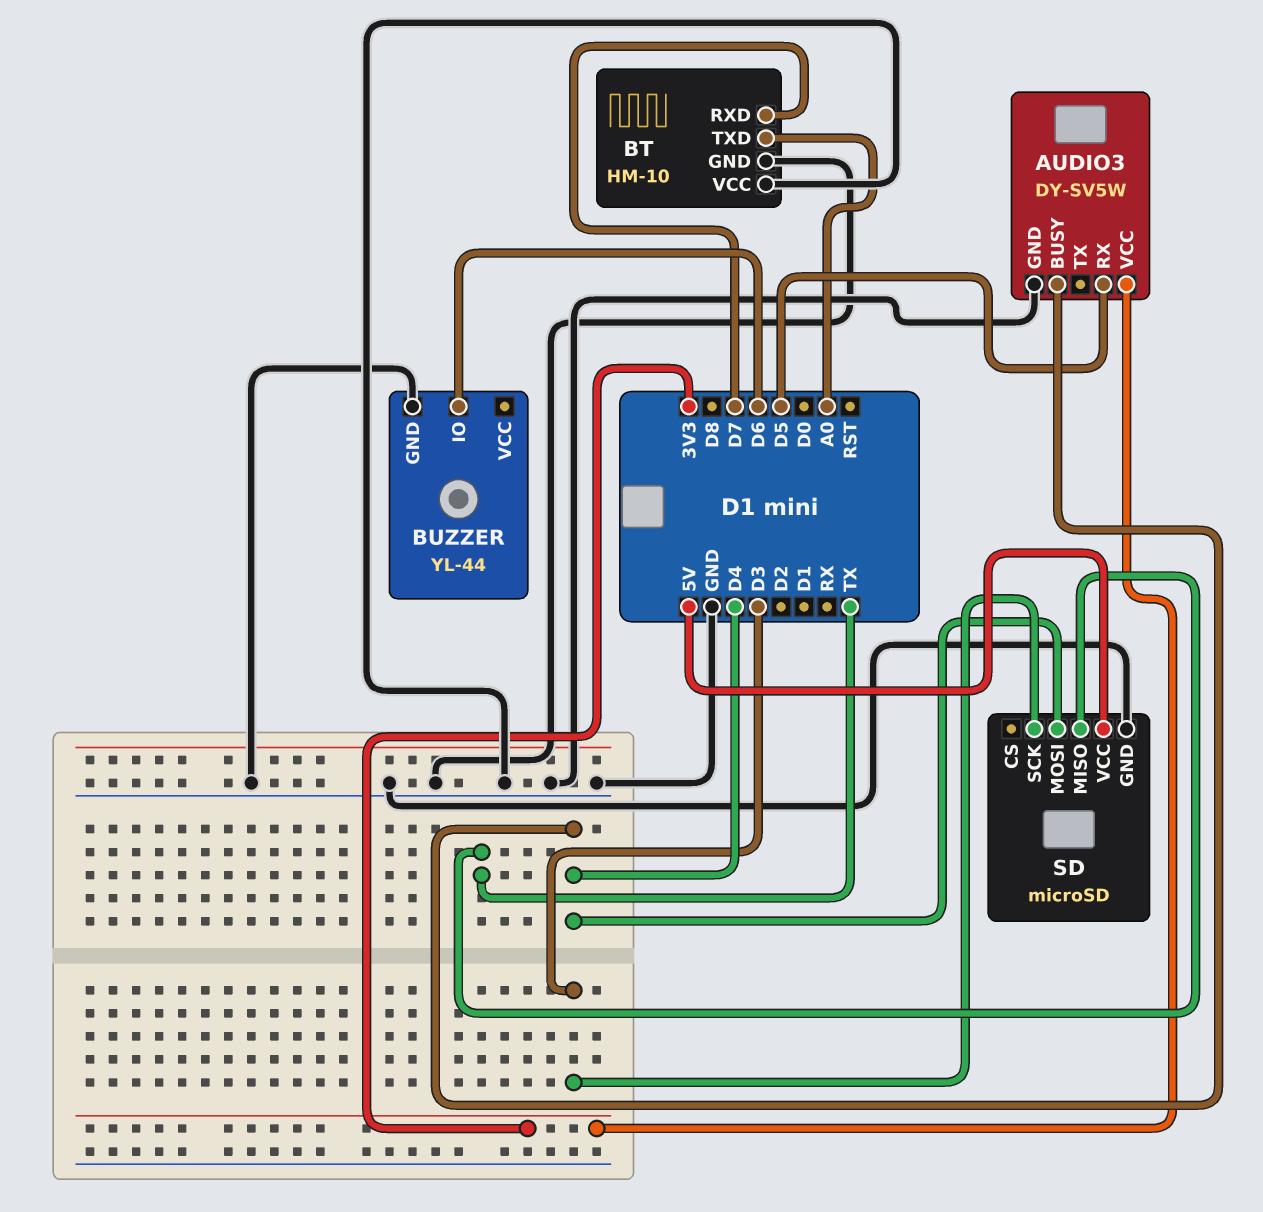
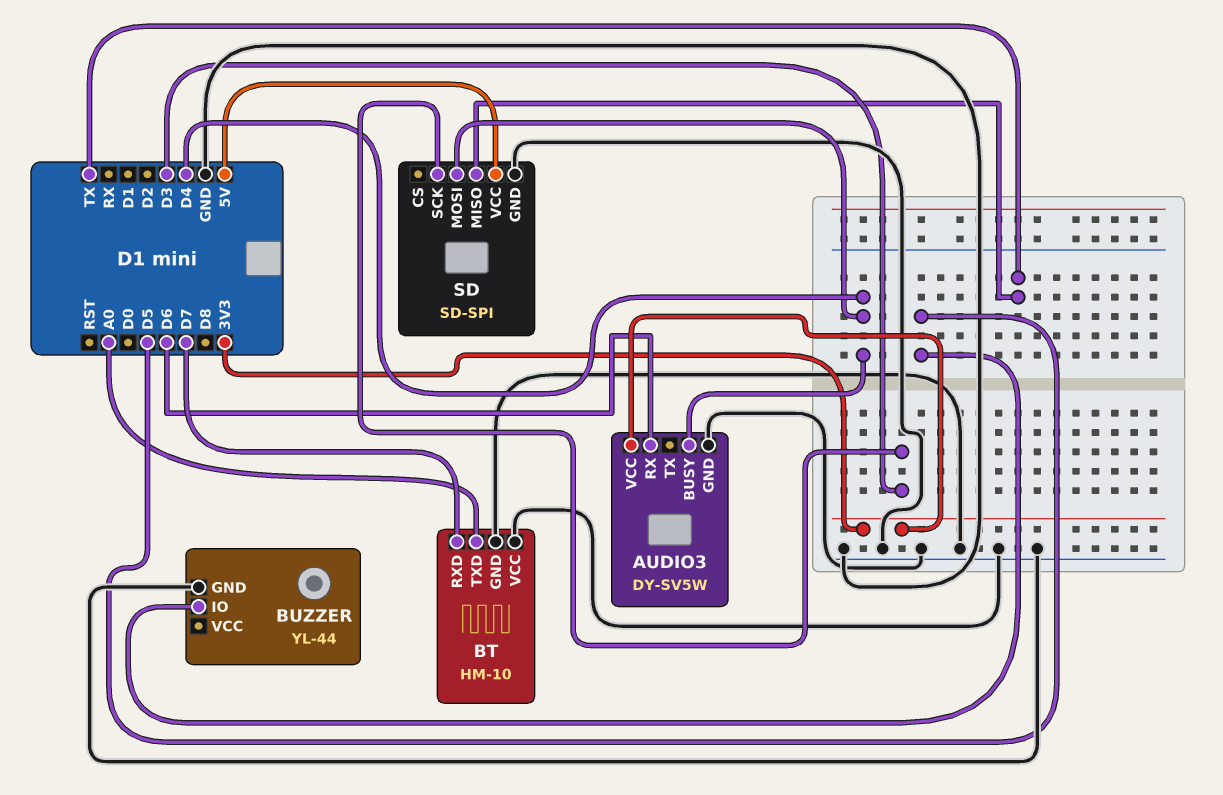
AUDIO3 pin RX: D5 -> D6
BUZZER pin IO: D6 -> D5
SD: microSD -> SD-SPI

